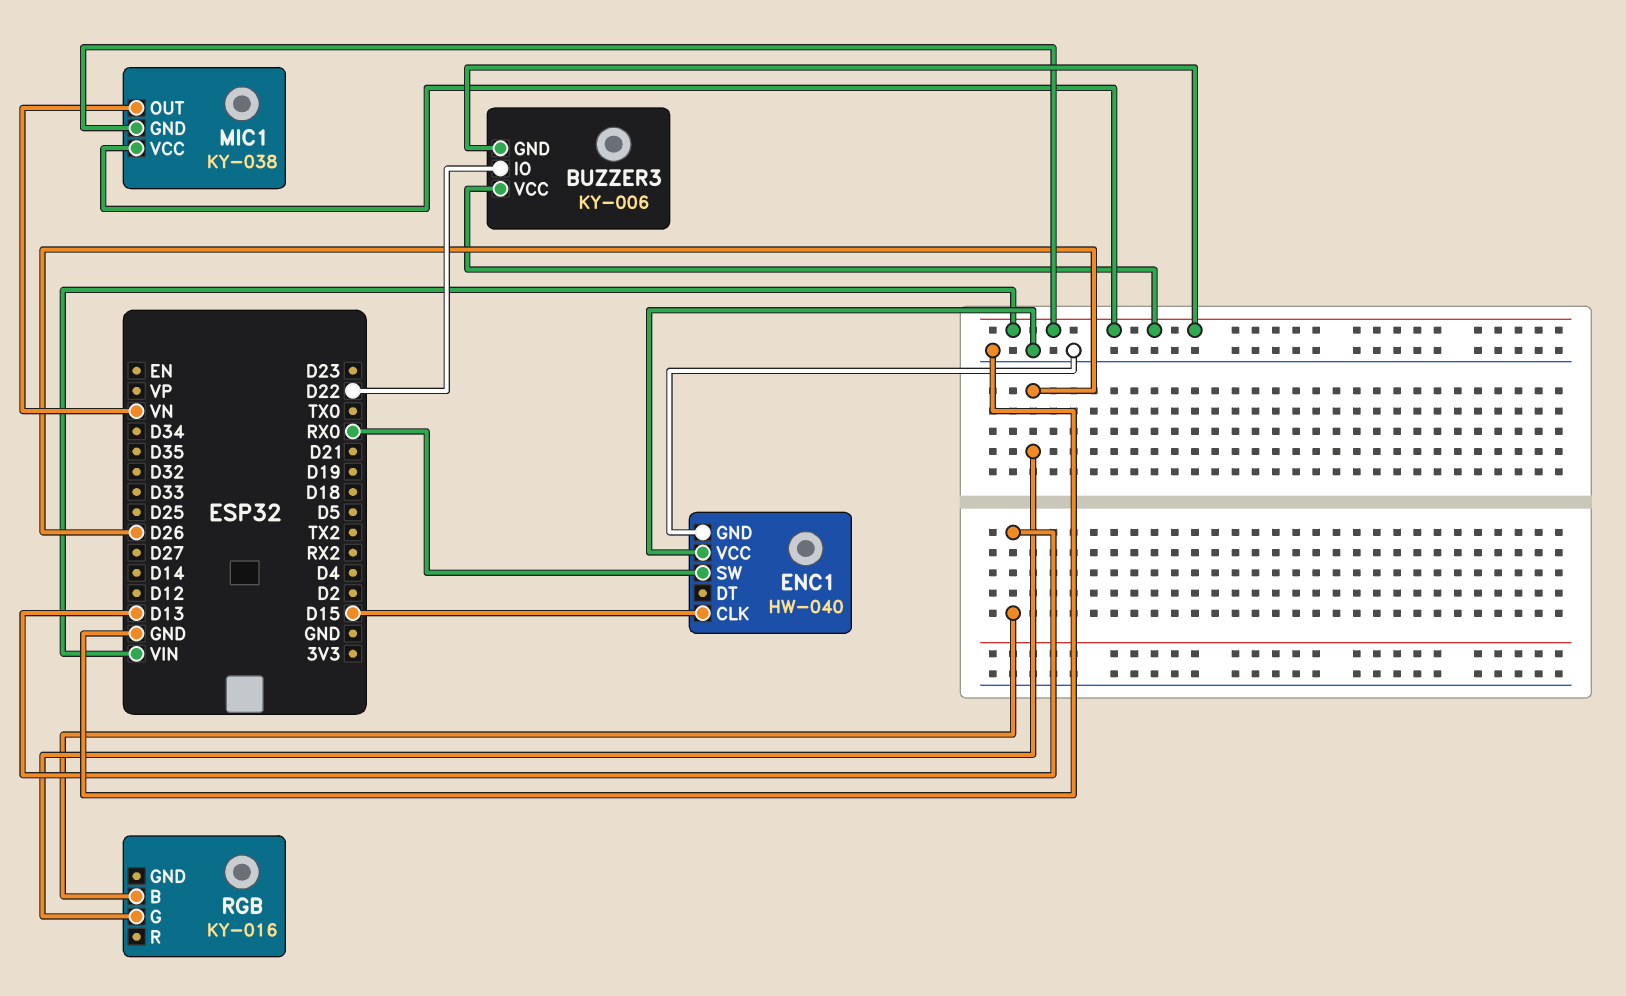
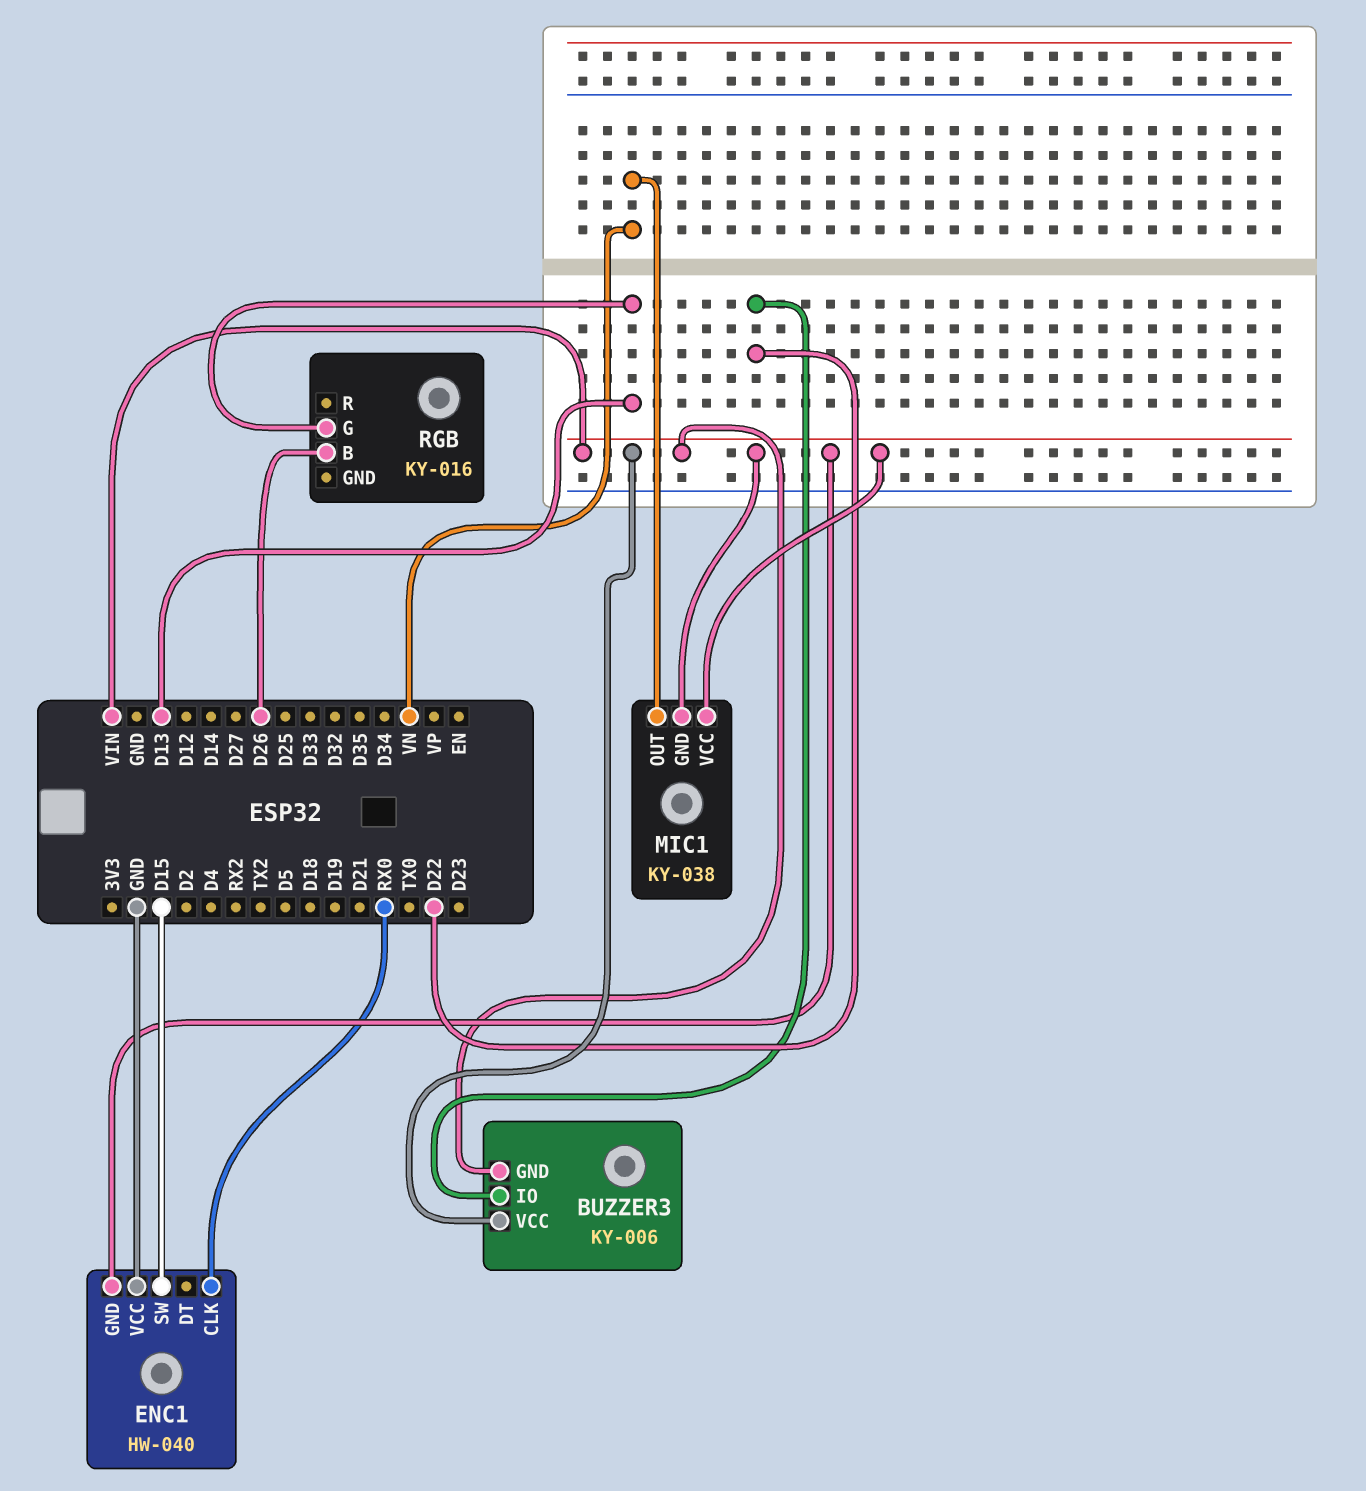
ENC1 pin CLK: D15 -> RX0
ENC1 pin GND: GND -> VIN
ENC1 pin SW: RX0 -> D15
RGB pin B: D13 -> D26
RGB pin G: D26 -> D13

